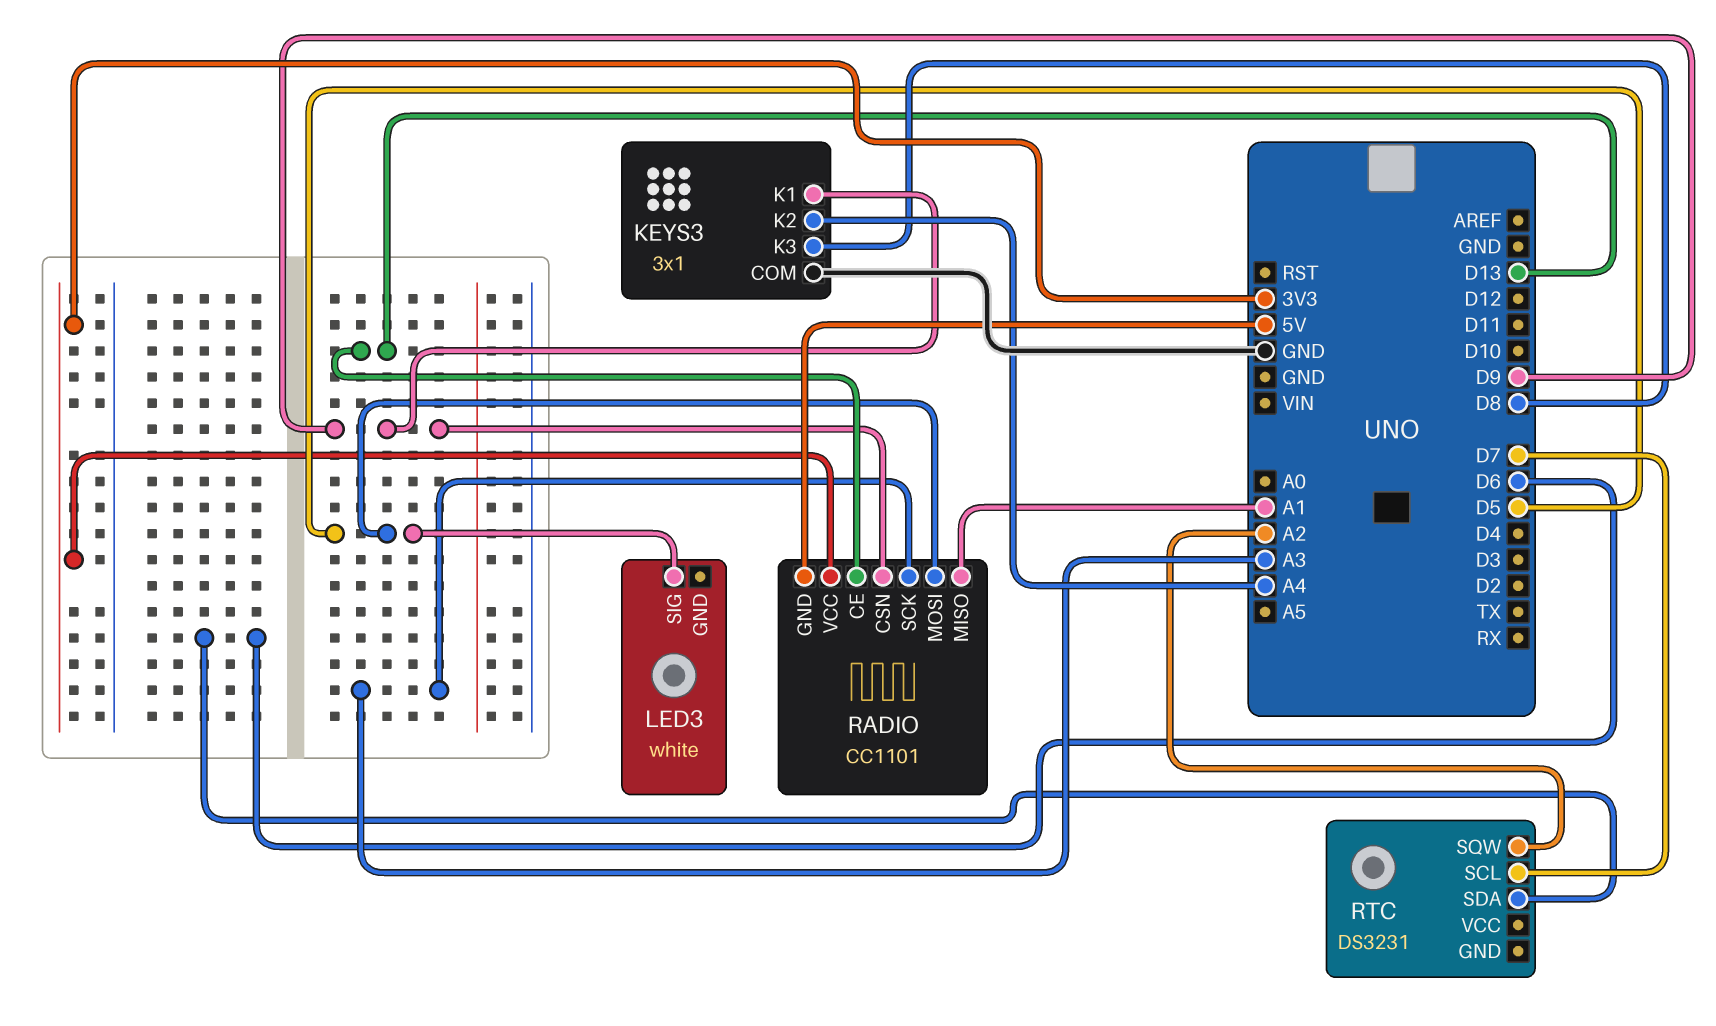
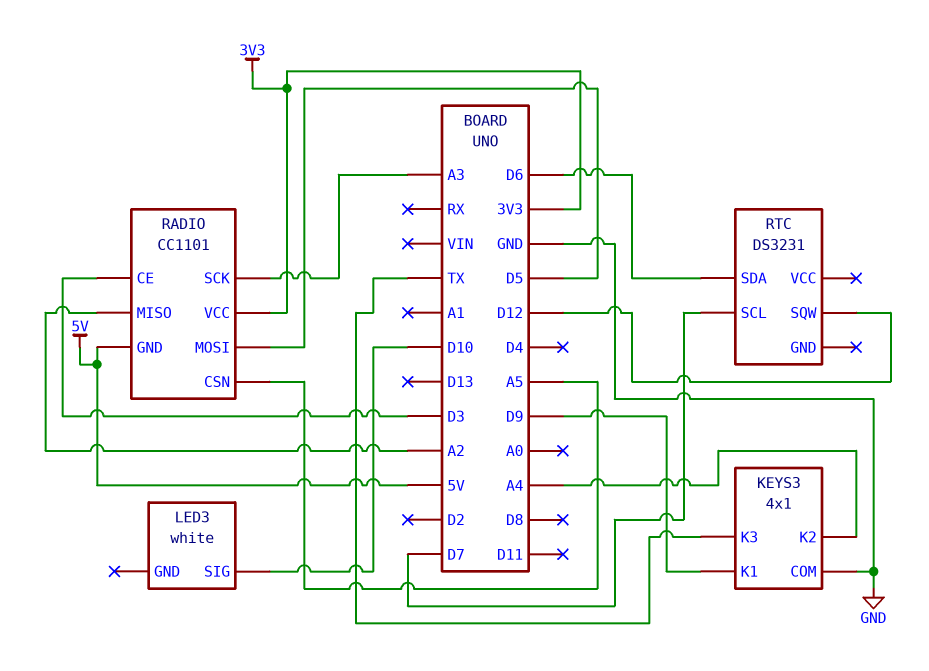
KEYS3: 3x1 -> 4x1
KEYS3 pin K3: D8 -> TX
LED3 pin SIG: D5 -> D10
RADIO pin CE: D13 -> D3
RADIO pin CSN: D9 -> A5
RADIO pin MISO: A1 -> A2
RTC pin SQW: A2 -> D12

